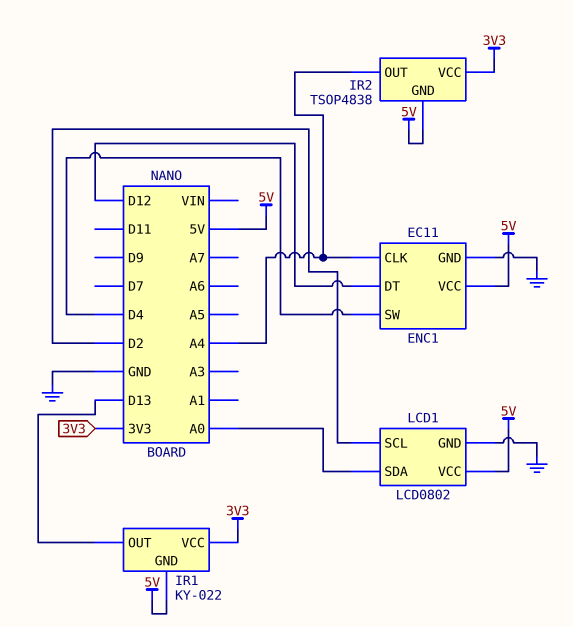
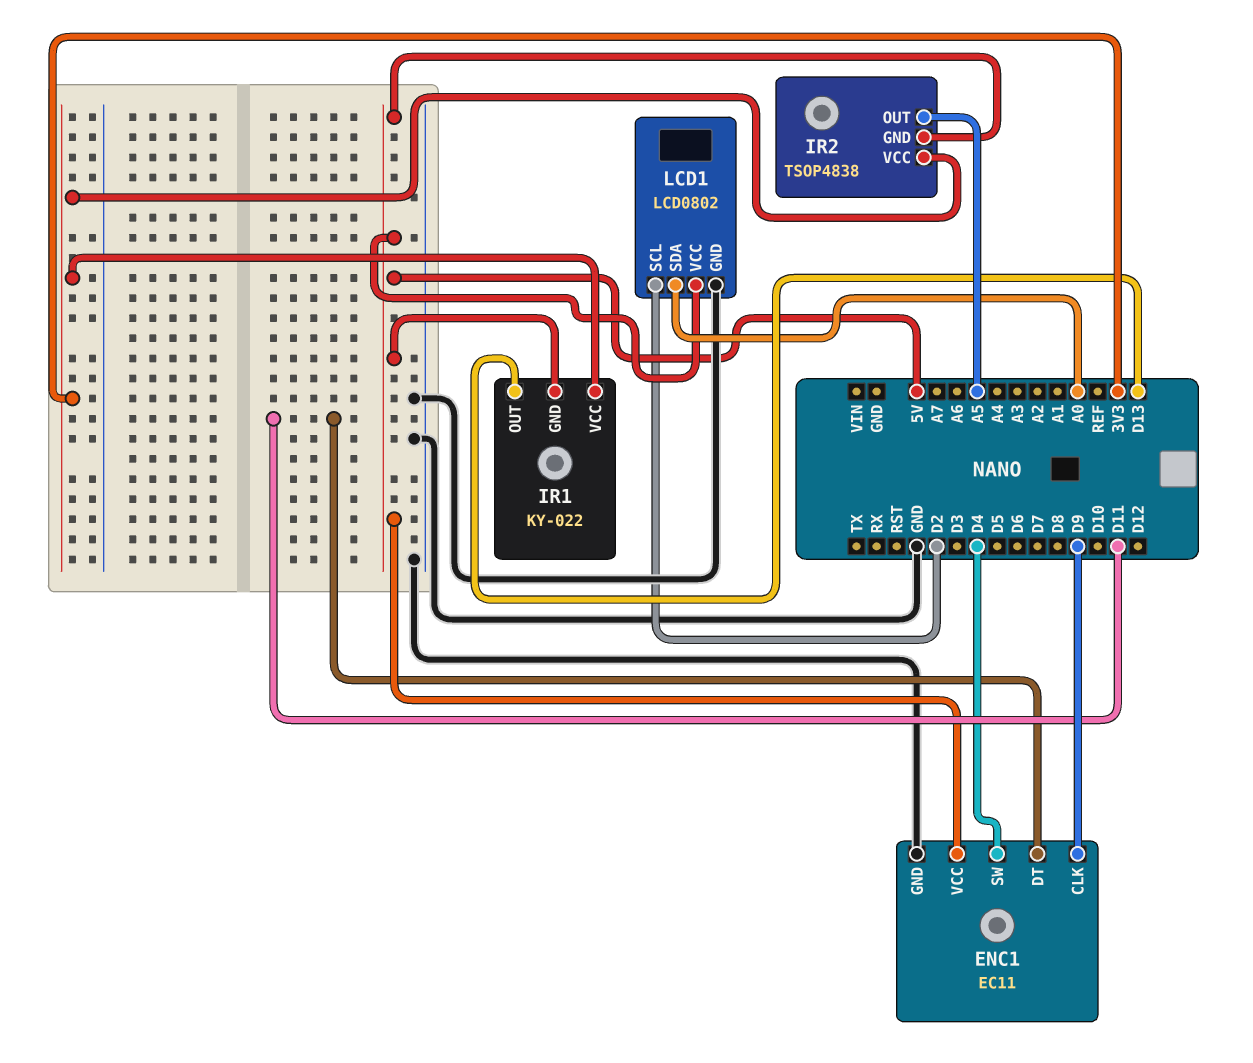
ENC1 pin CLK: A4 -> D9
ENC1 pin DT: D12 -> D11
IR2 pin OUT: A4 -> A5

